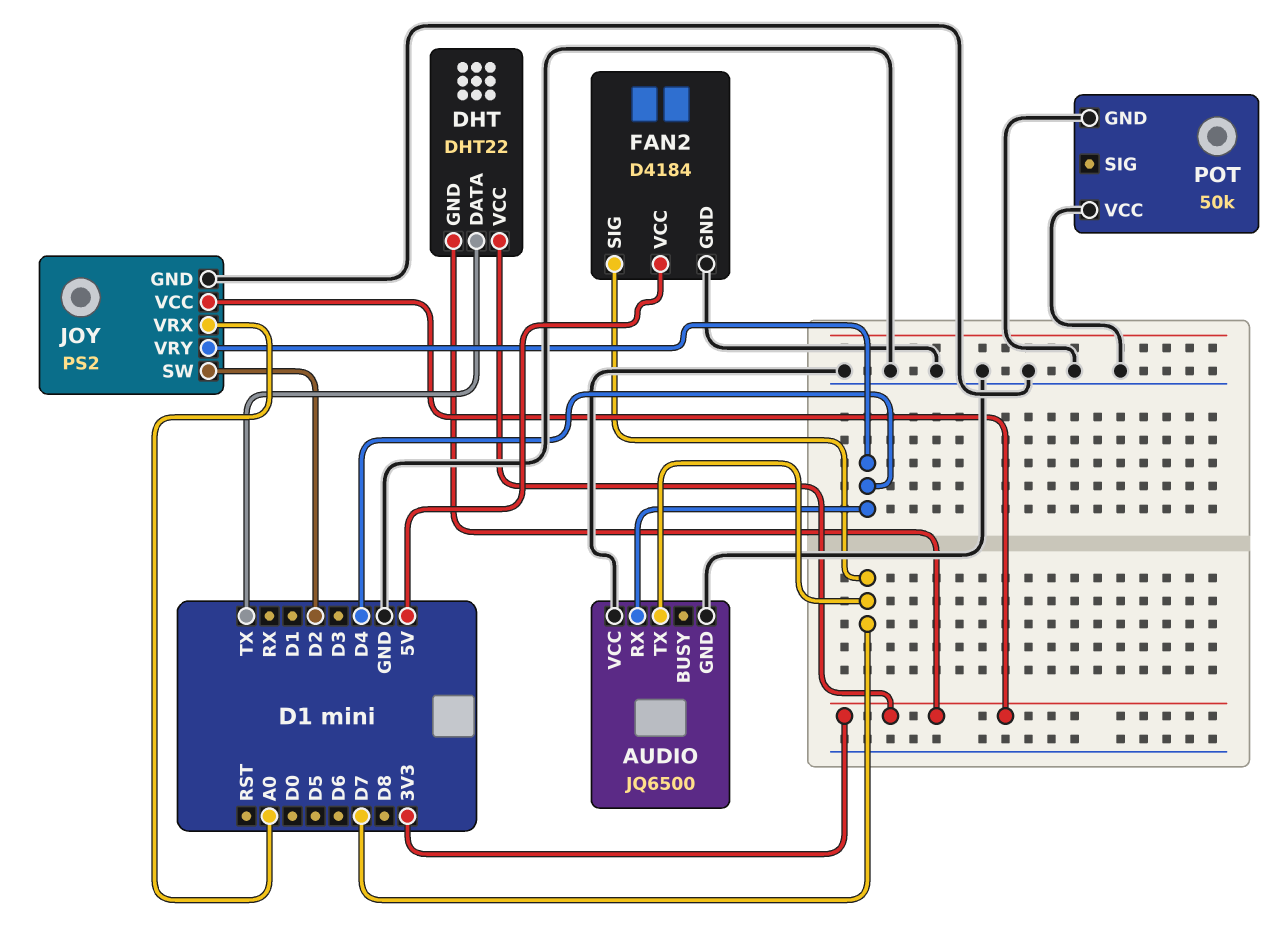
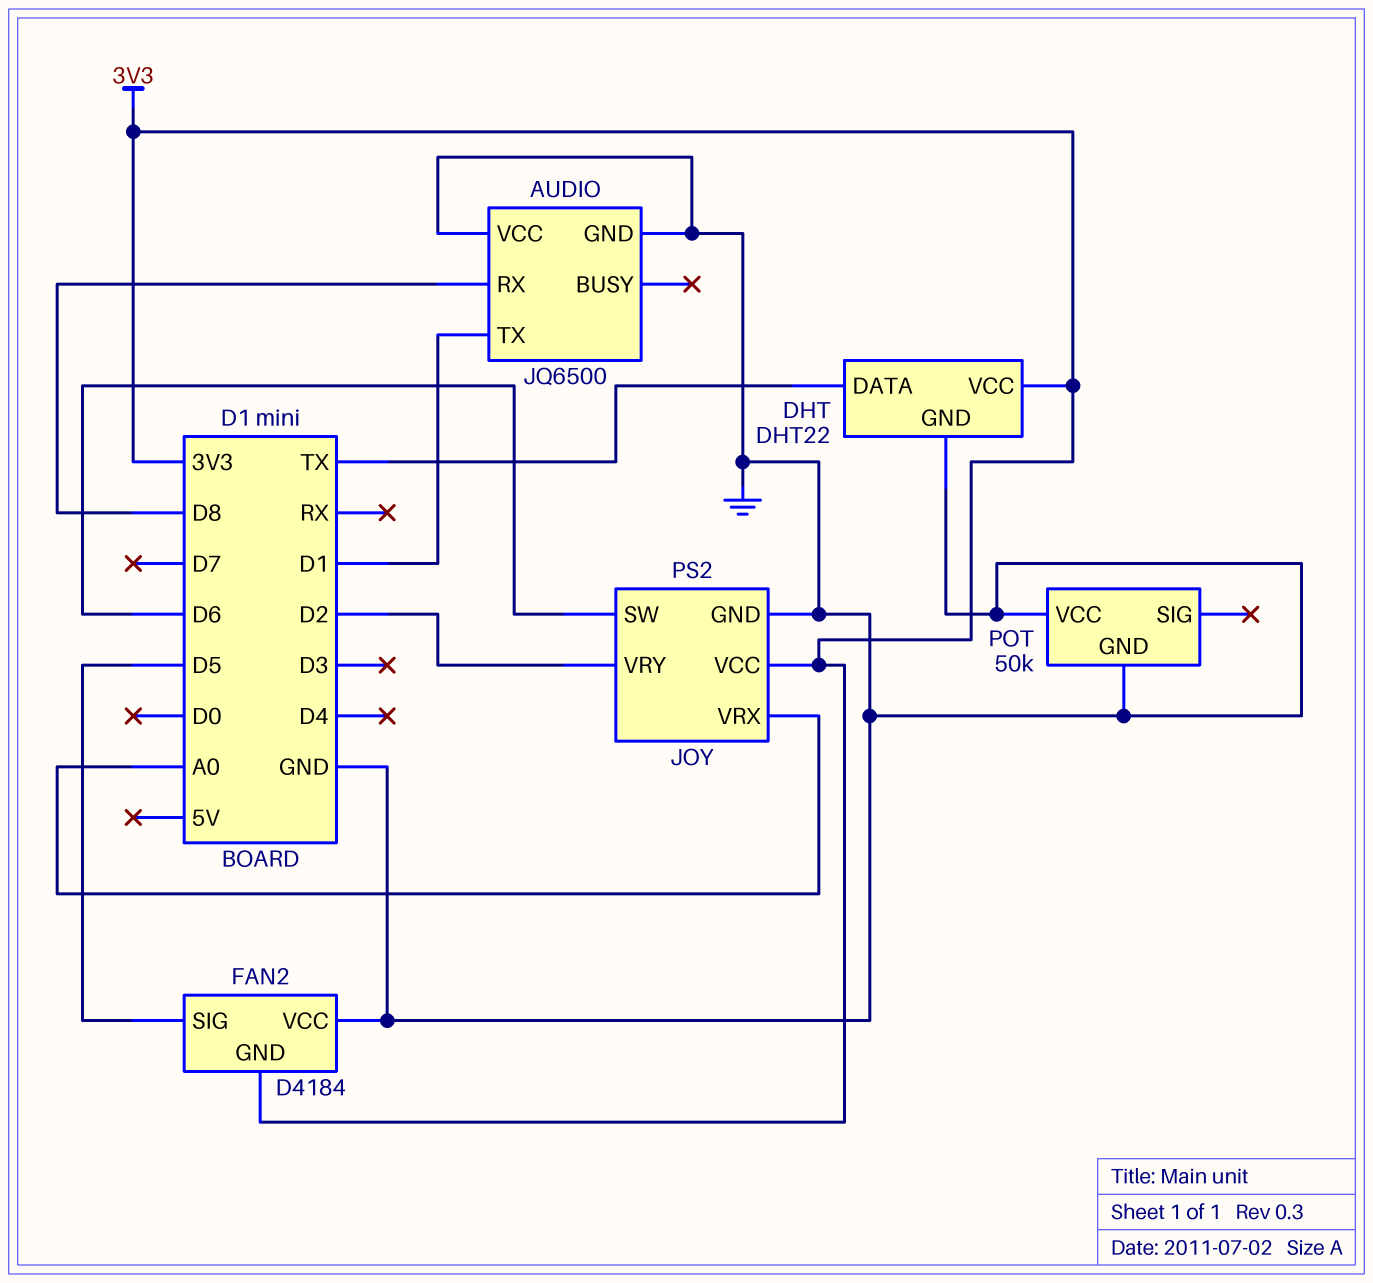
AUDIO pin RX: D4 -> D8
AUDIO pin TX: D7 -> D1
DHT pin GND: 3V3 -> GND
FAN2 pin GND: GND -> 3V3
FAN2 pin SIG: D7 -> D5
FAN2 pin VCC: 5V -> GND
JOY pin SW: D2 -> D6
JOY pin VRY: D4 -> D2

